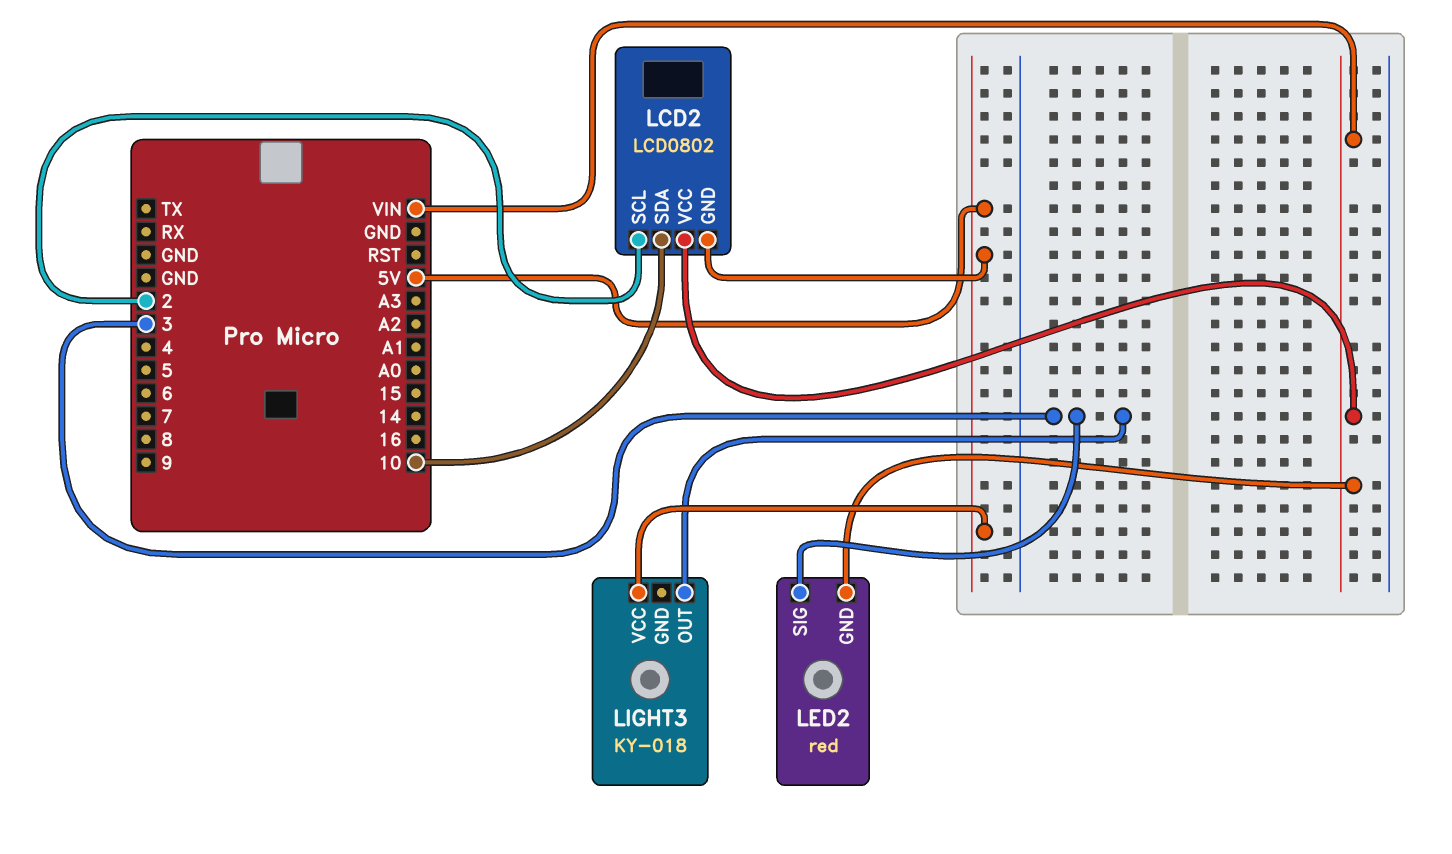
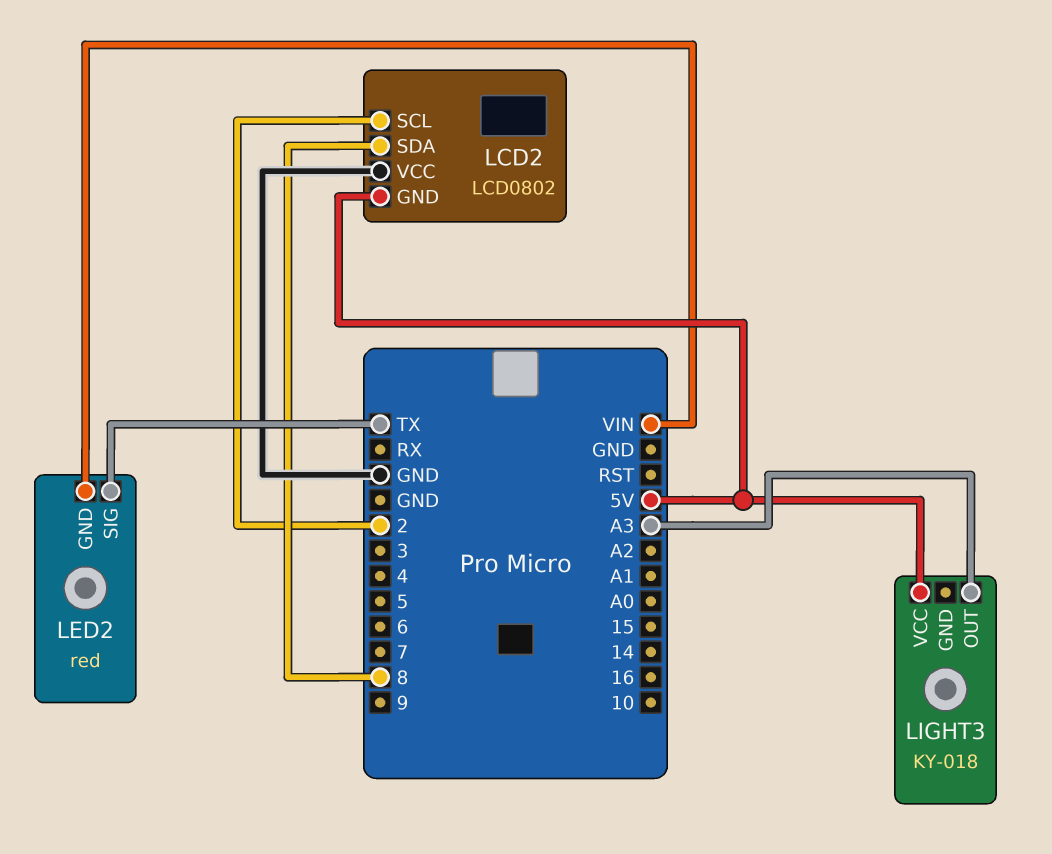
LCD2 pin SDA: 10 -> 8
LCD2 pin VCC: VIN -> GND
LED2 pin SIG: 3 -> TX
LIGHT3 pin OUT: 3 -> A3

